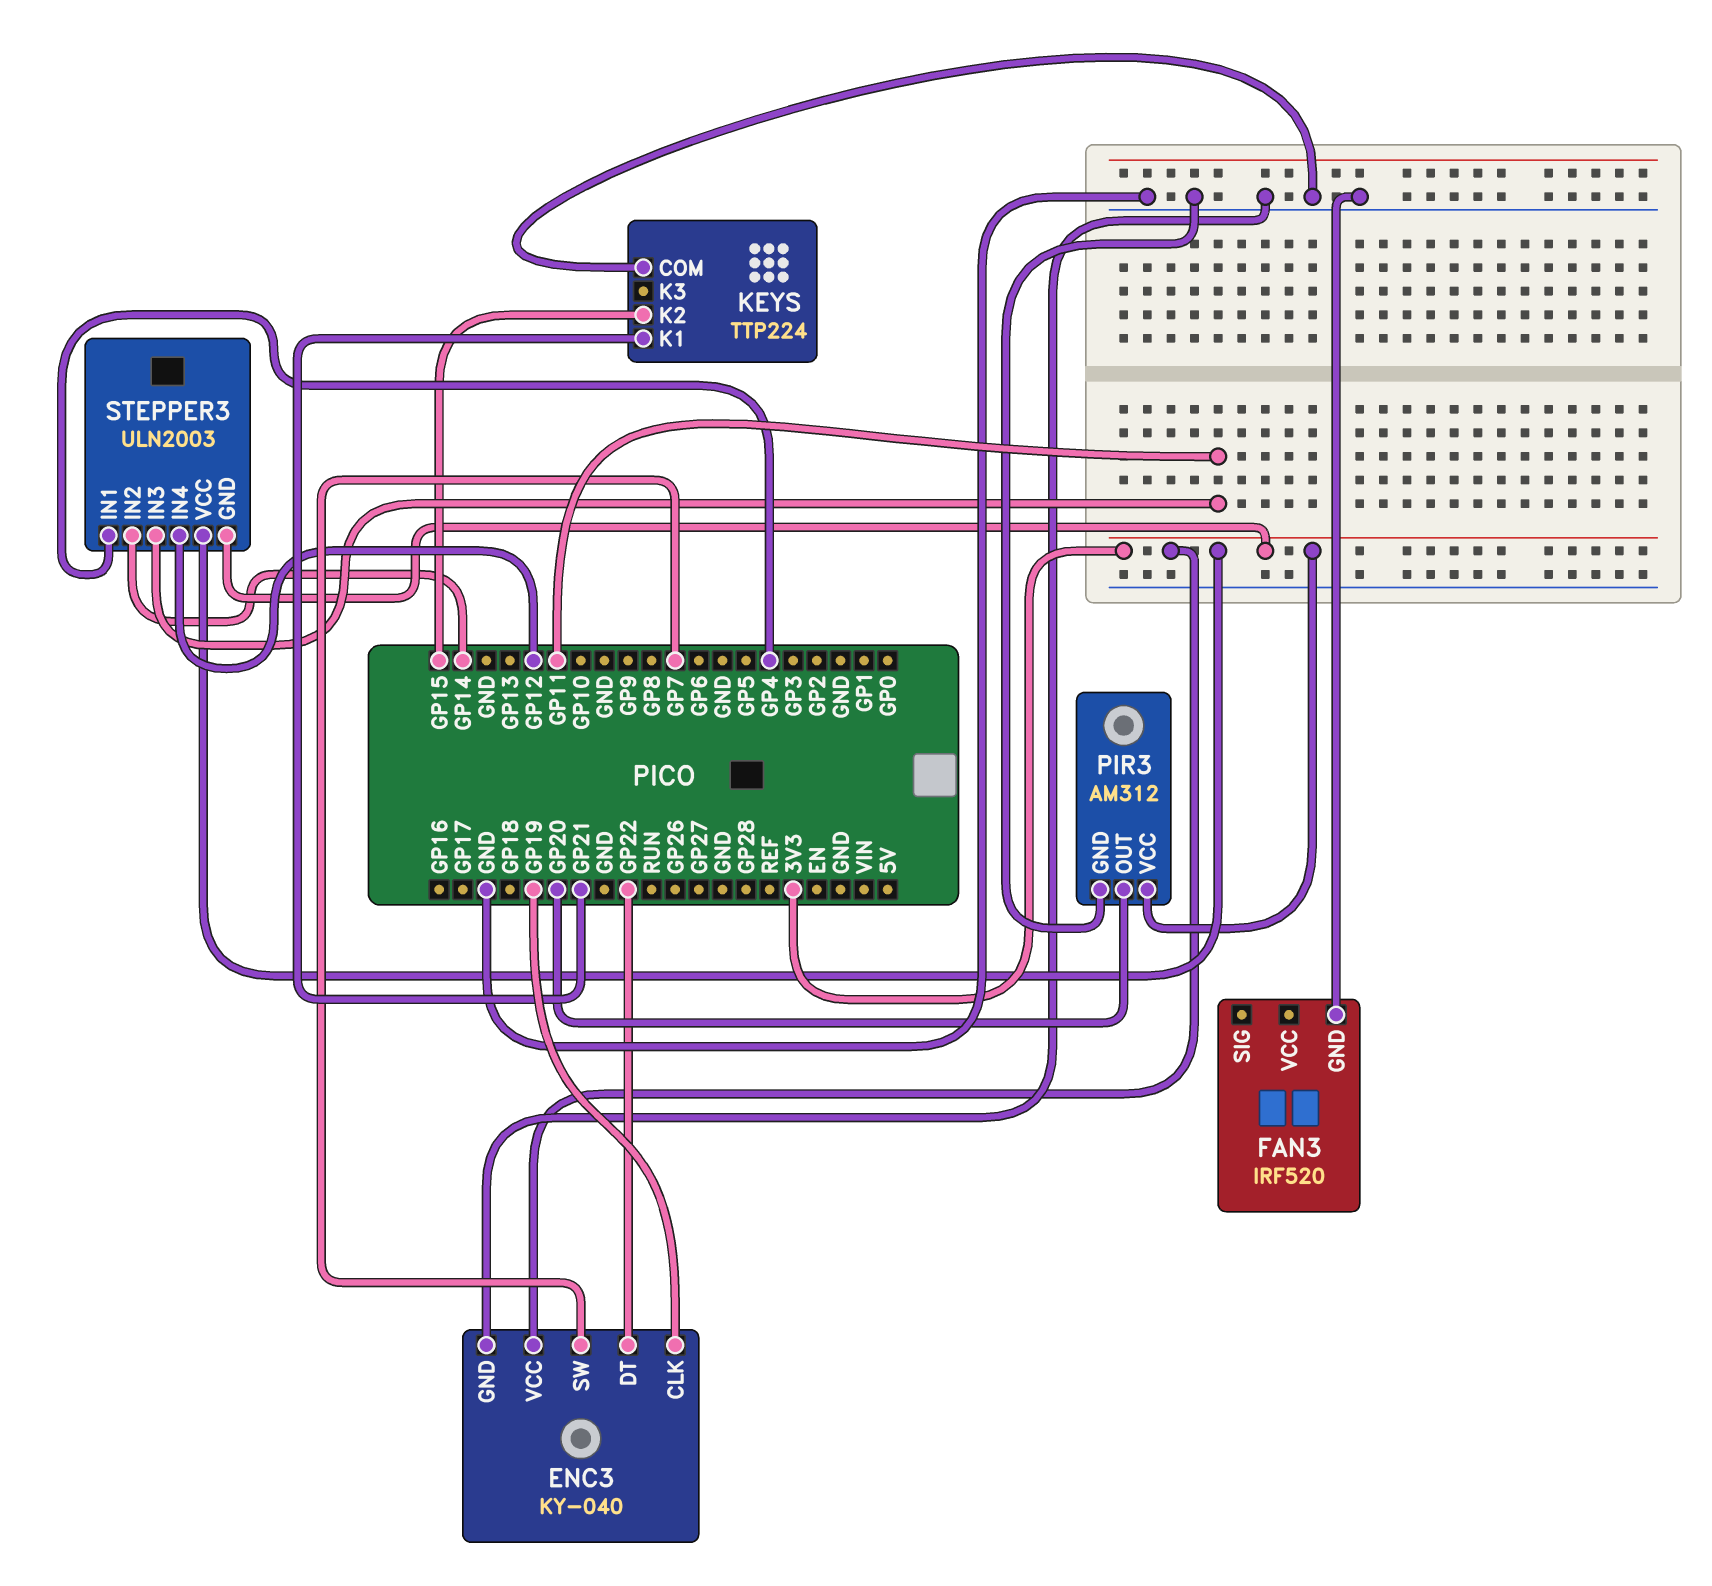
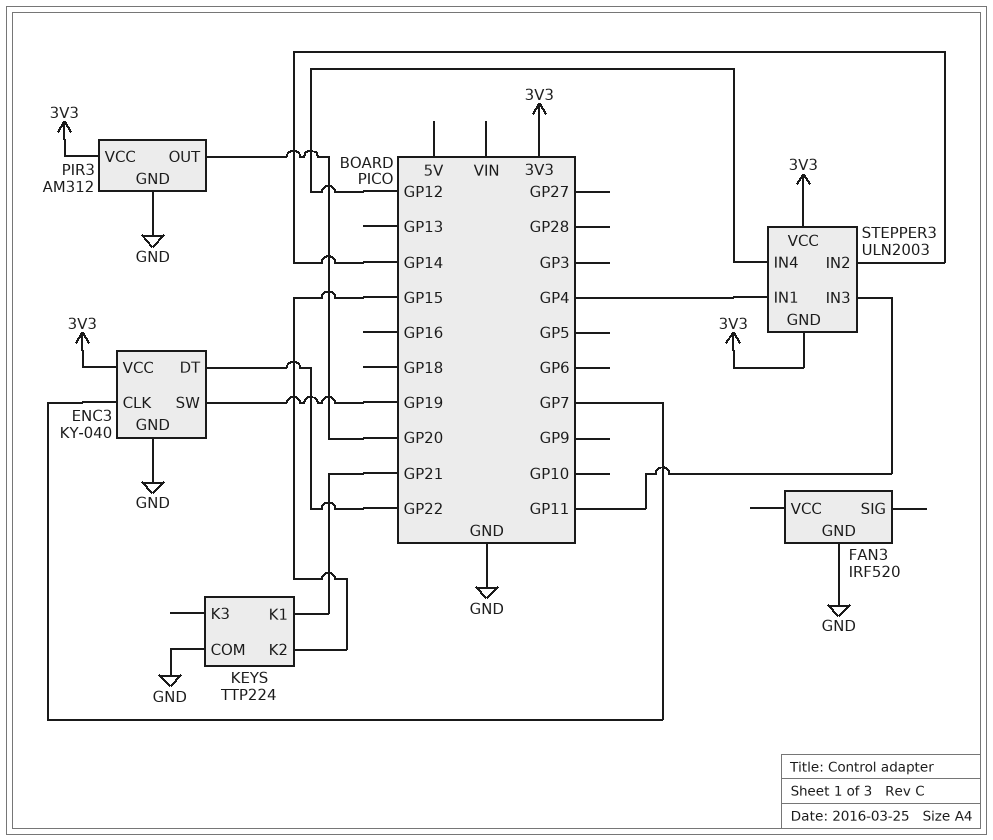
ENC3 pin CLK: GP19 -> GP7
ENC3 pin SW: GP7 -> GP19

